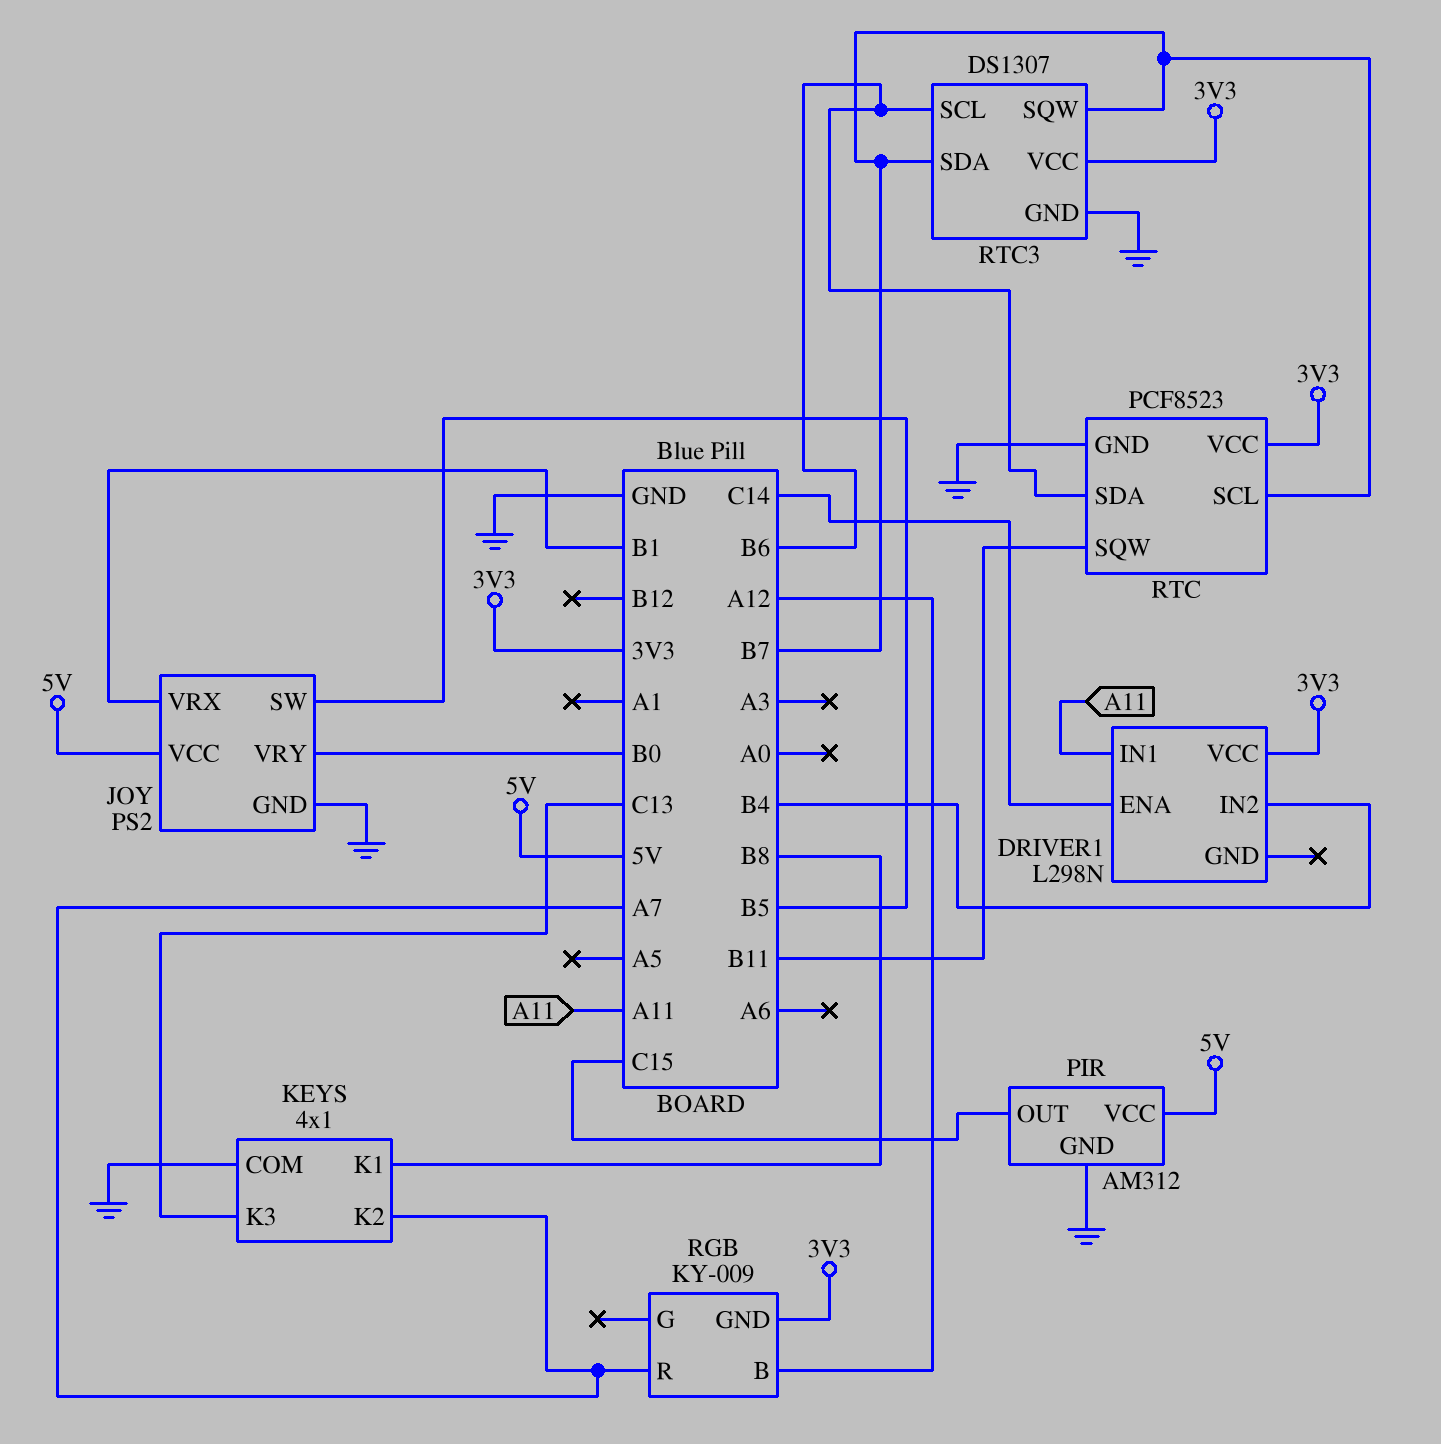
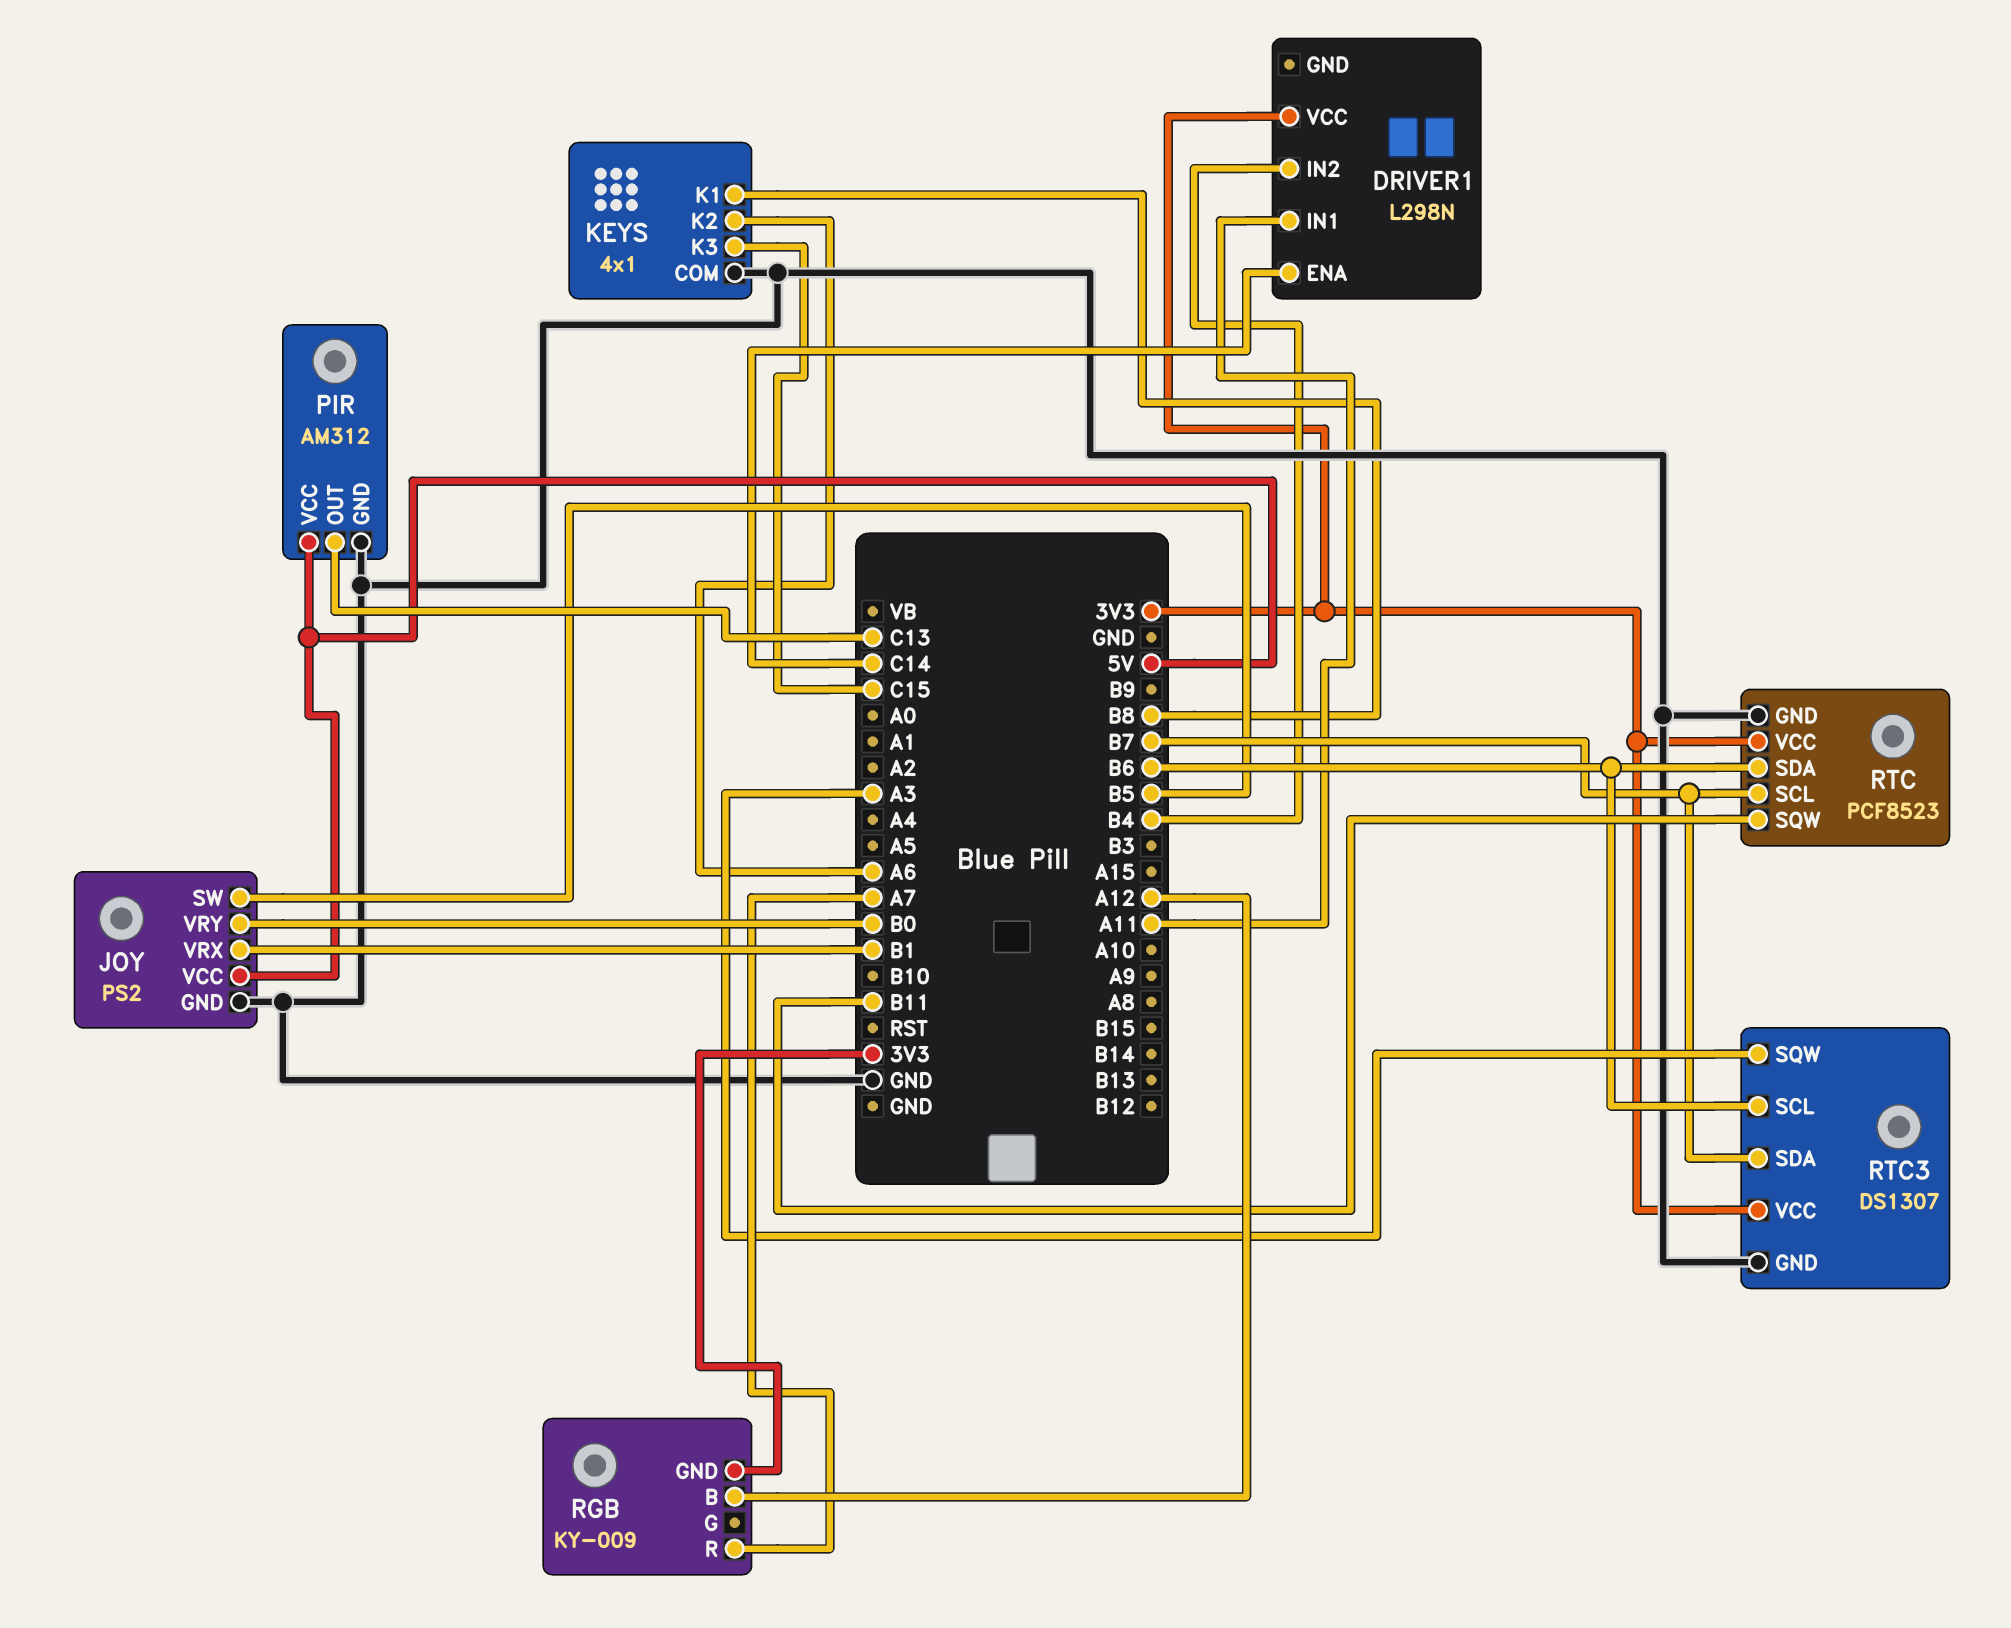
KEYS pin K2: A7 -> A6
KEYS pin K3: C13 -> C15
PIR pin OUT: C15 -> C13
RTC3 pin SQW: B7 -> A3

